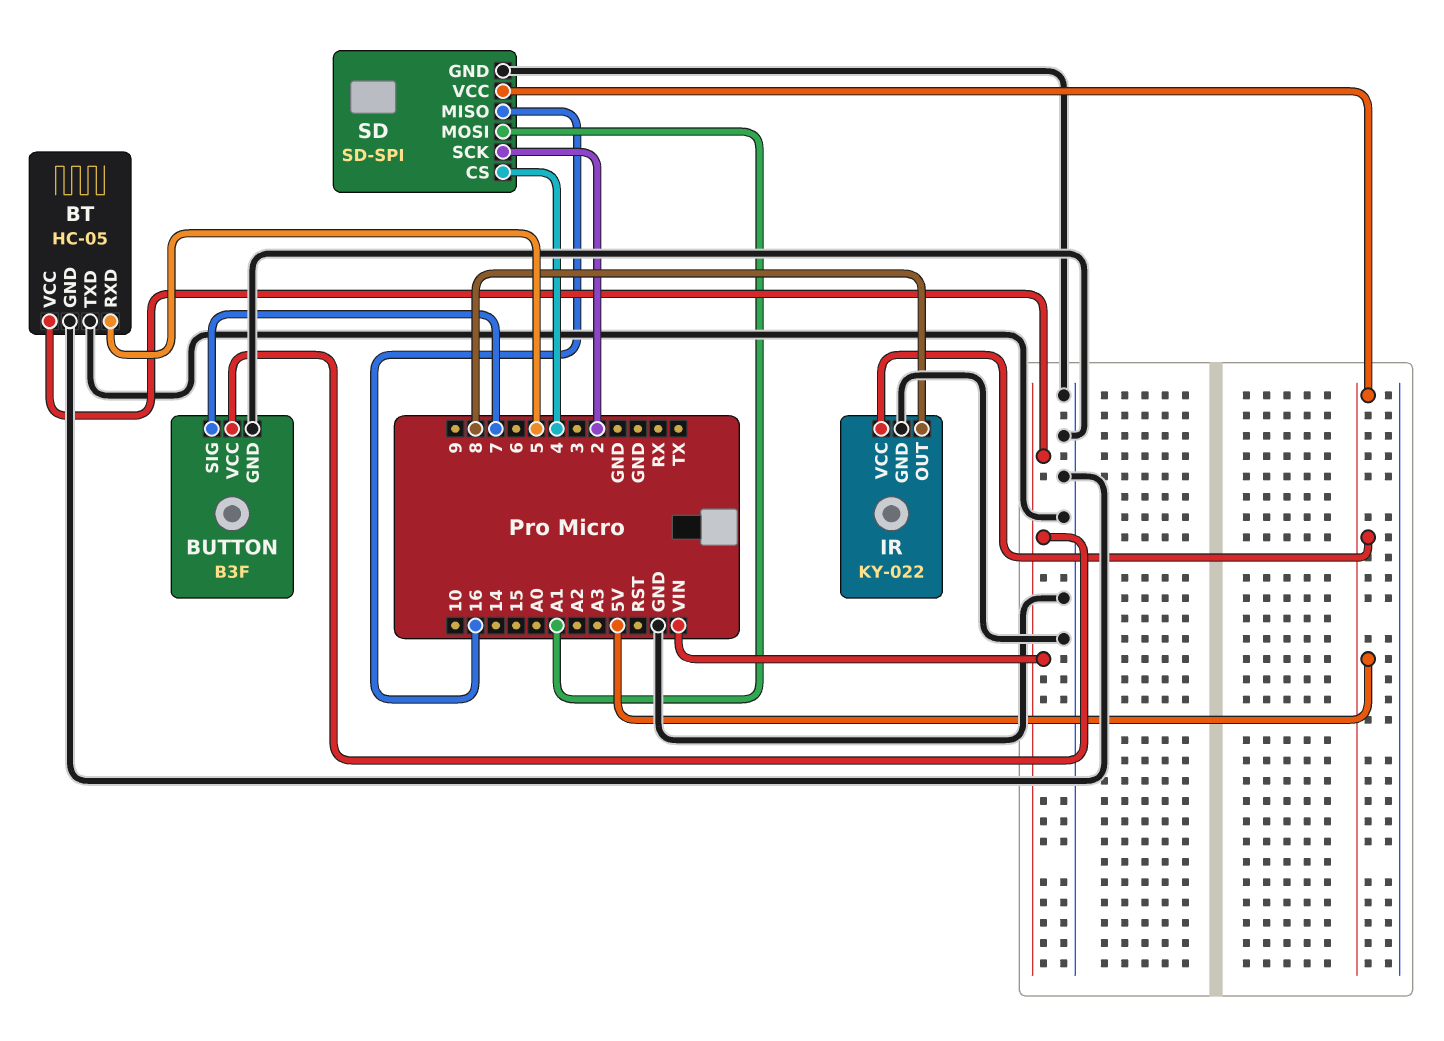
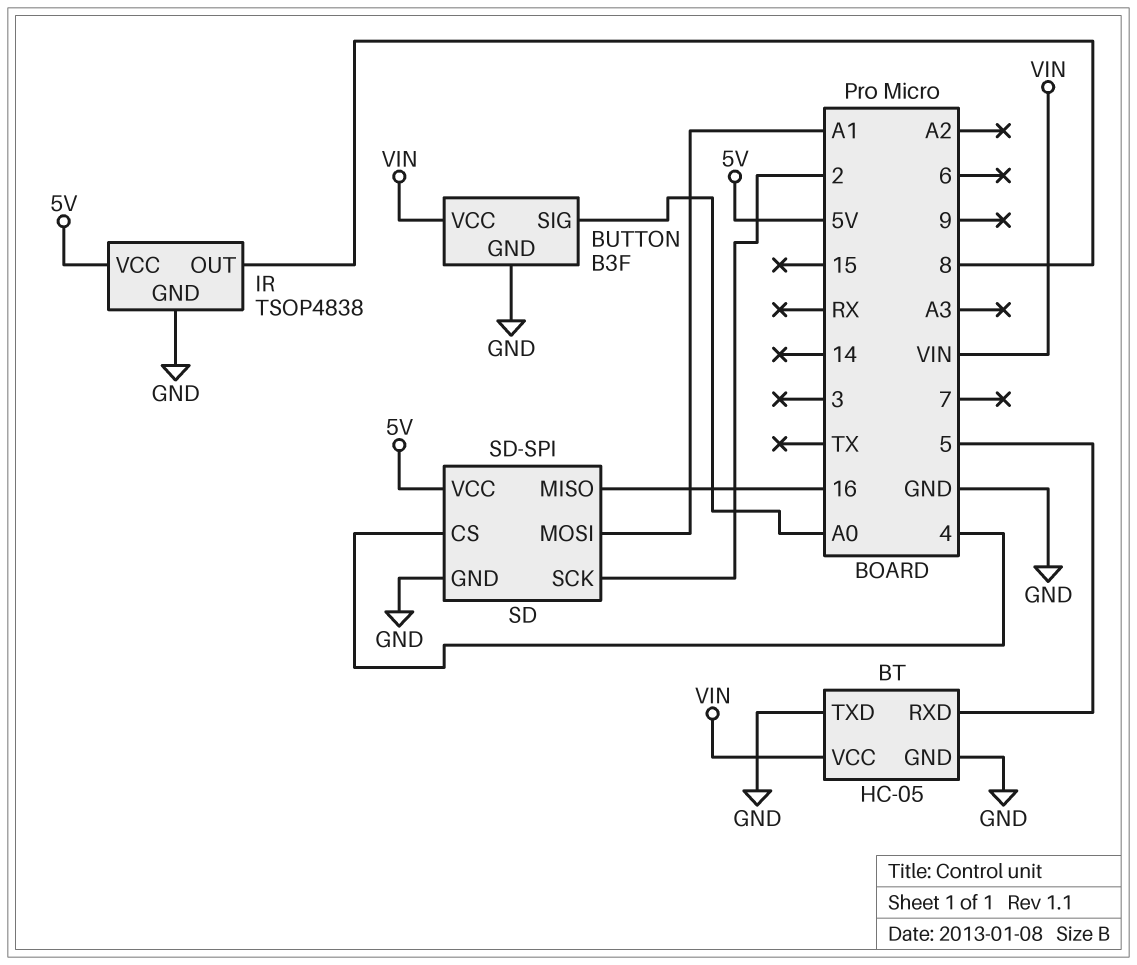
BUTTON pin SIG: 7 -> A0
IR: KY-022 -> TSOP4838

